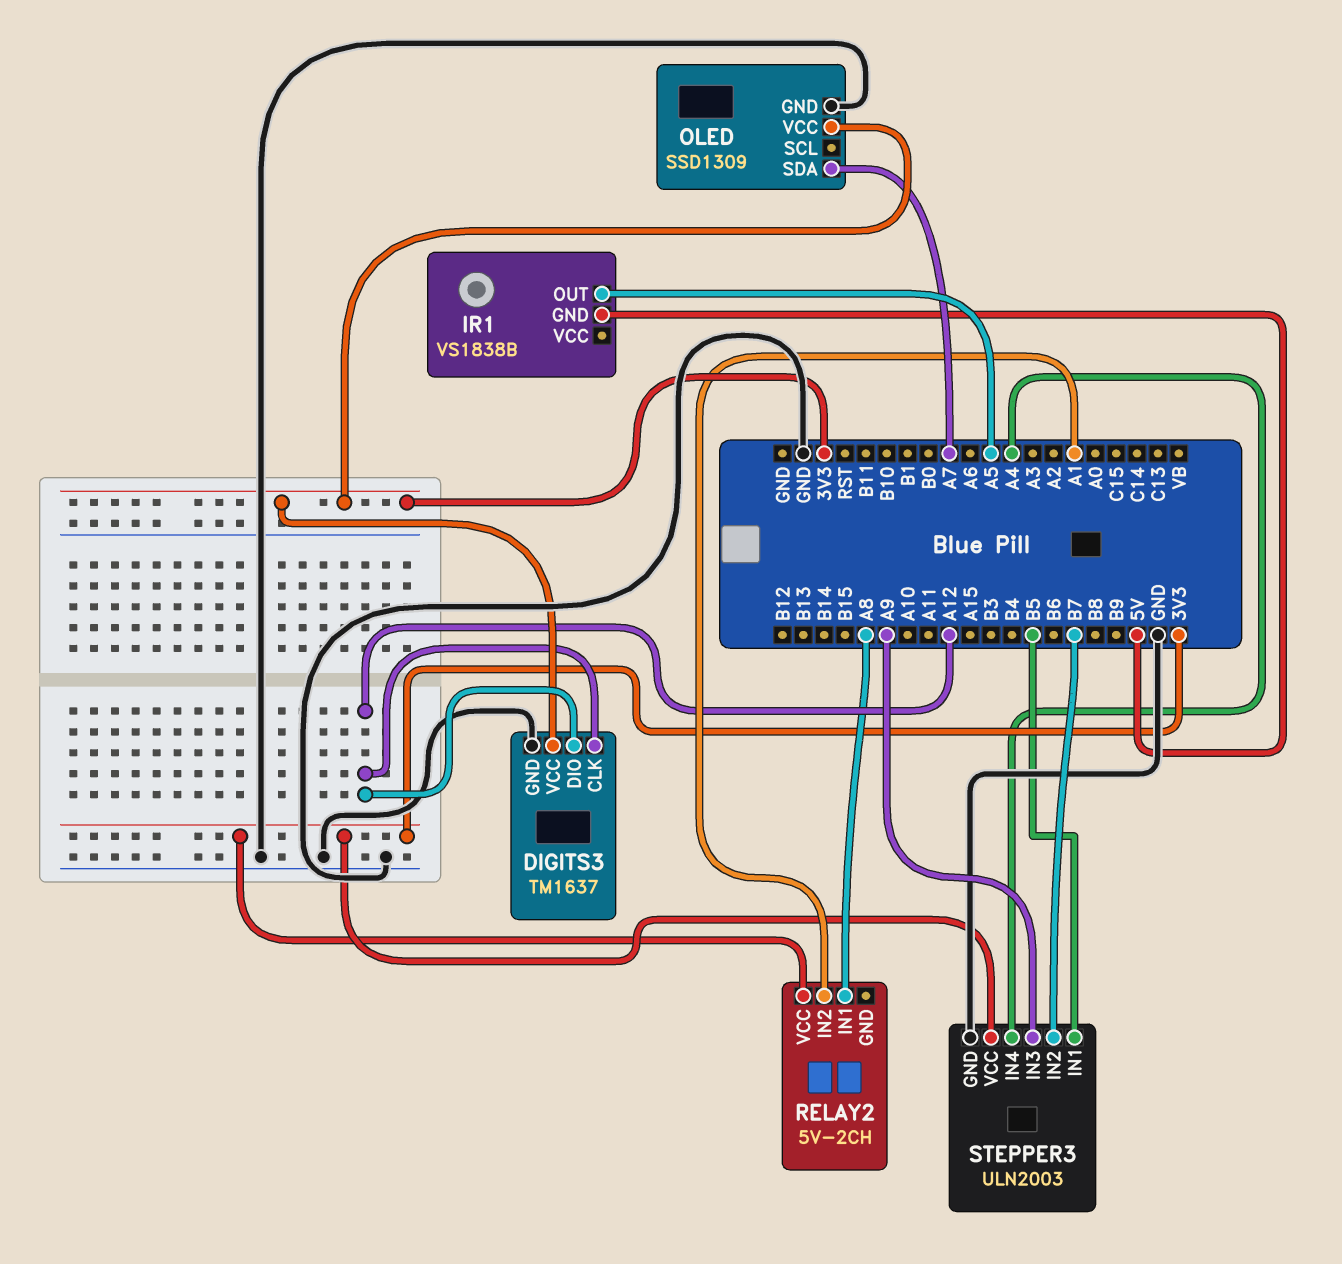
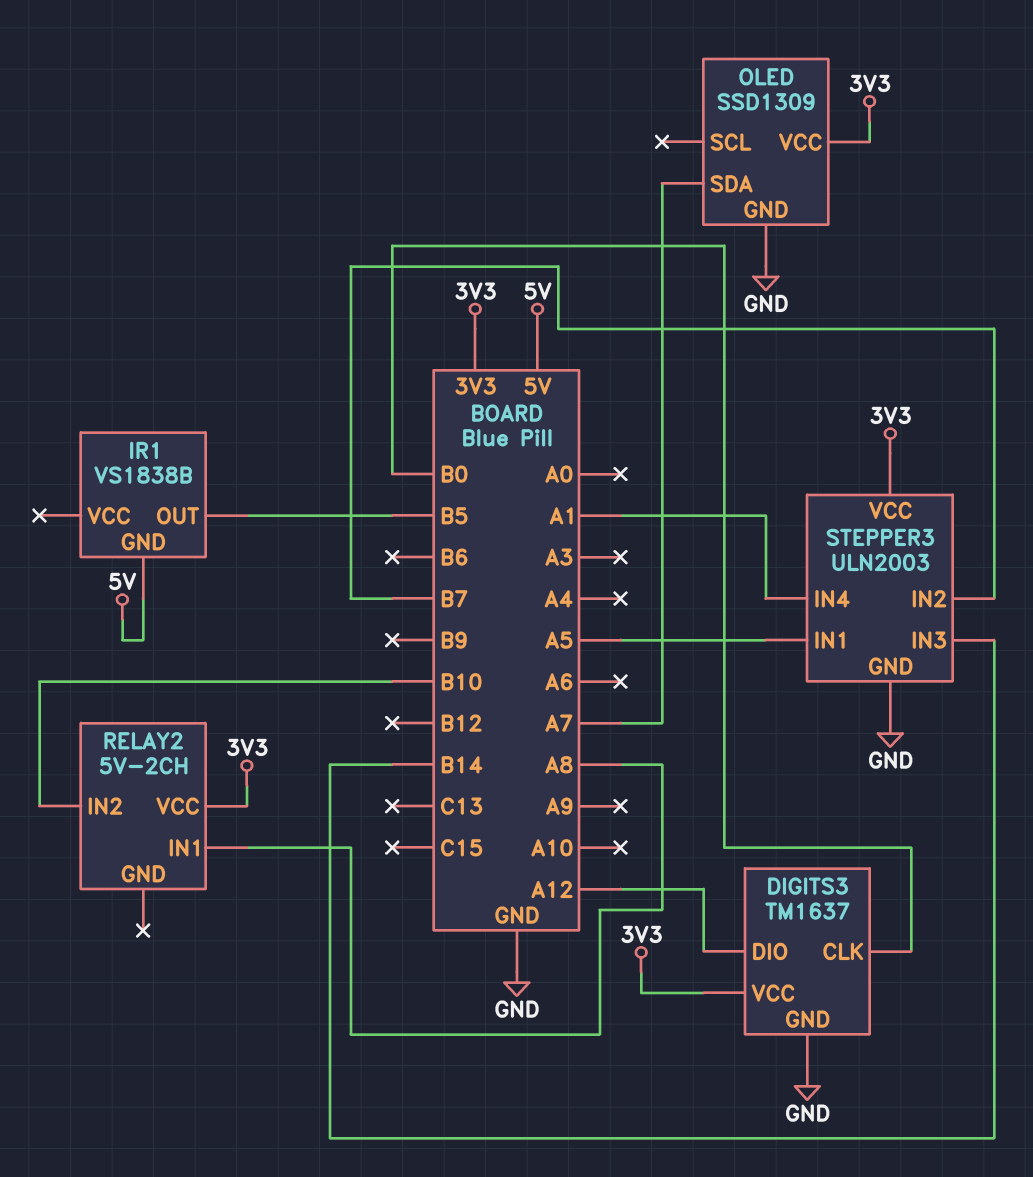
DIGITS3 pin CLK: A12 -> B0
IR1 pin OUT: A5 -> B5
RELAY2 pin IN2: A1 -> B10
STEPPER3 pin IN1: B5 -> A5
STEPPER3 pin IN3: A9 -> B14
STEPPER3 pin IN4: A4 -> A1

